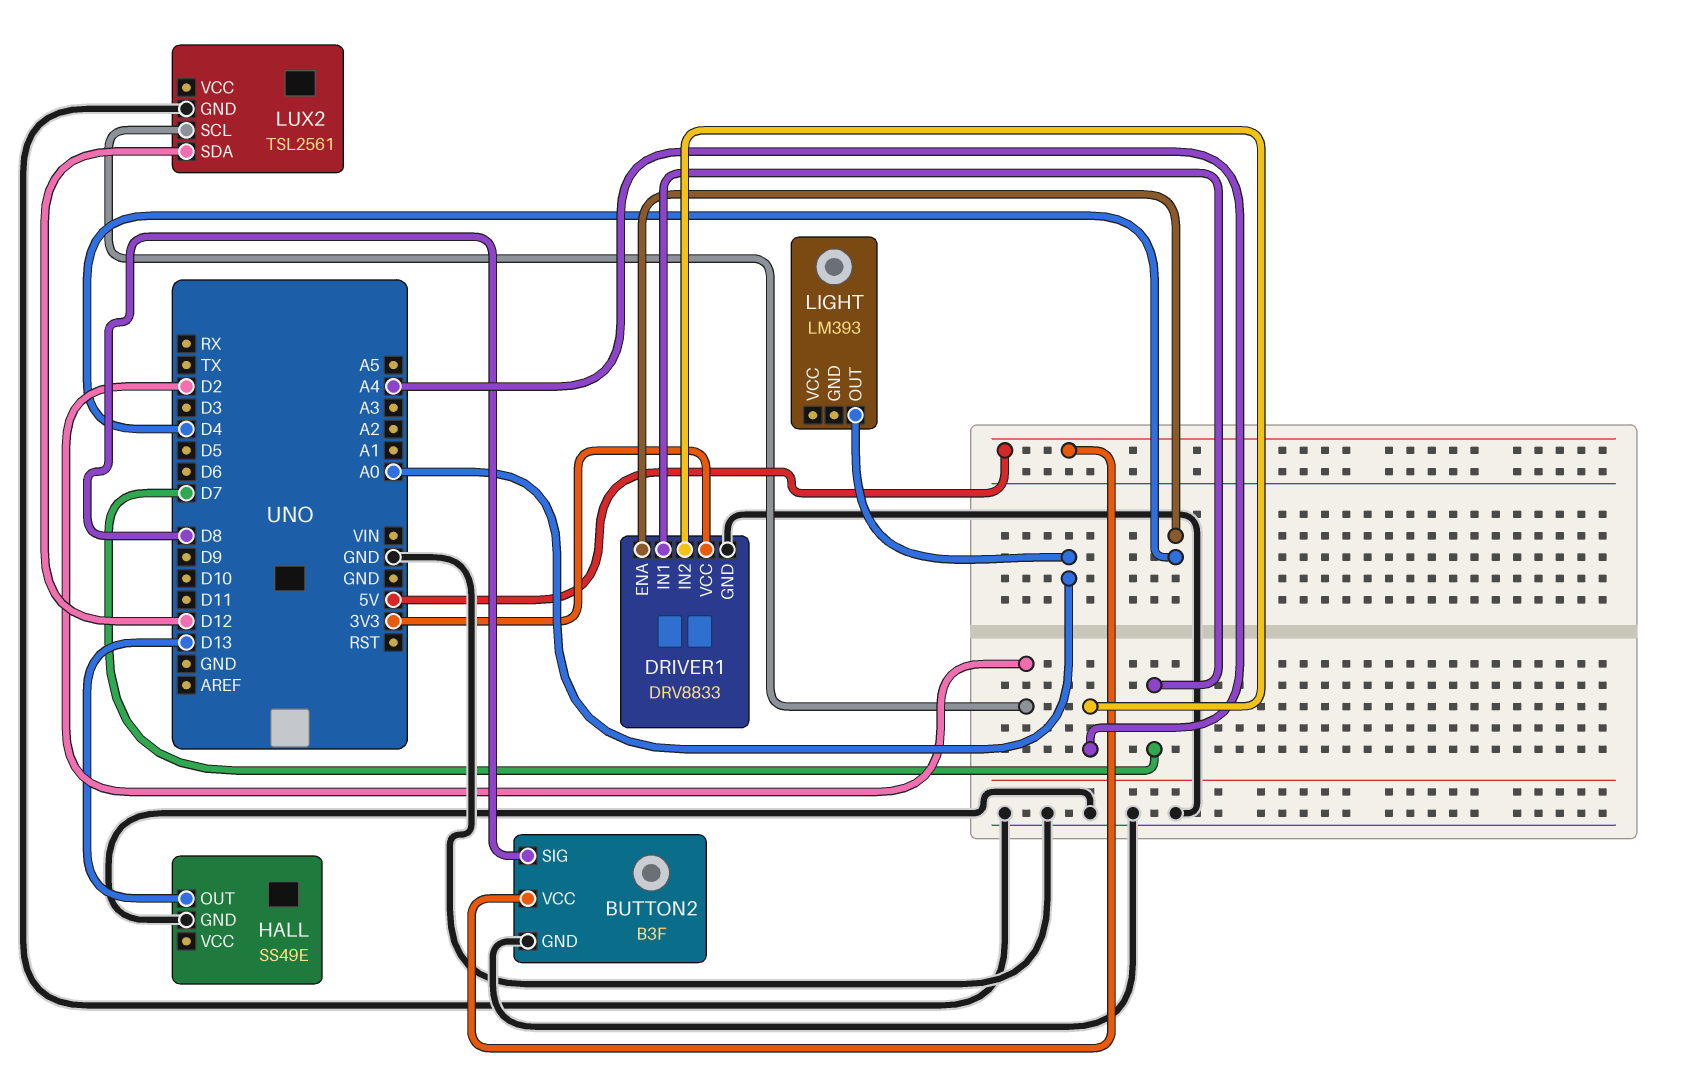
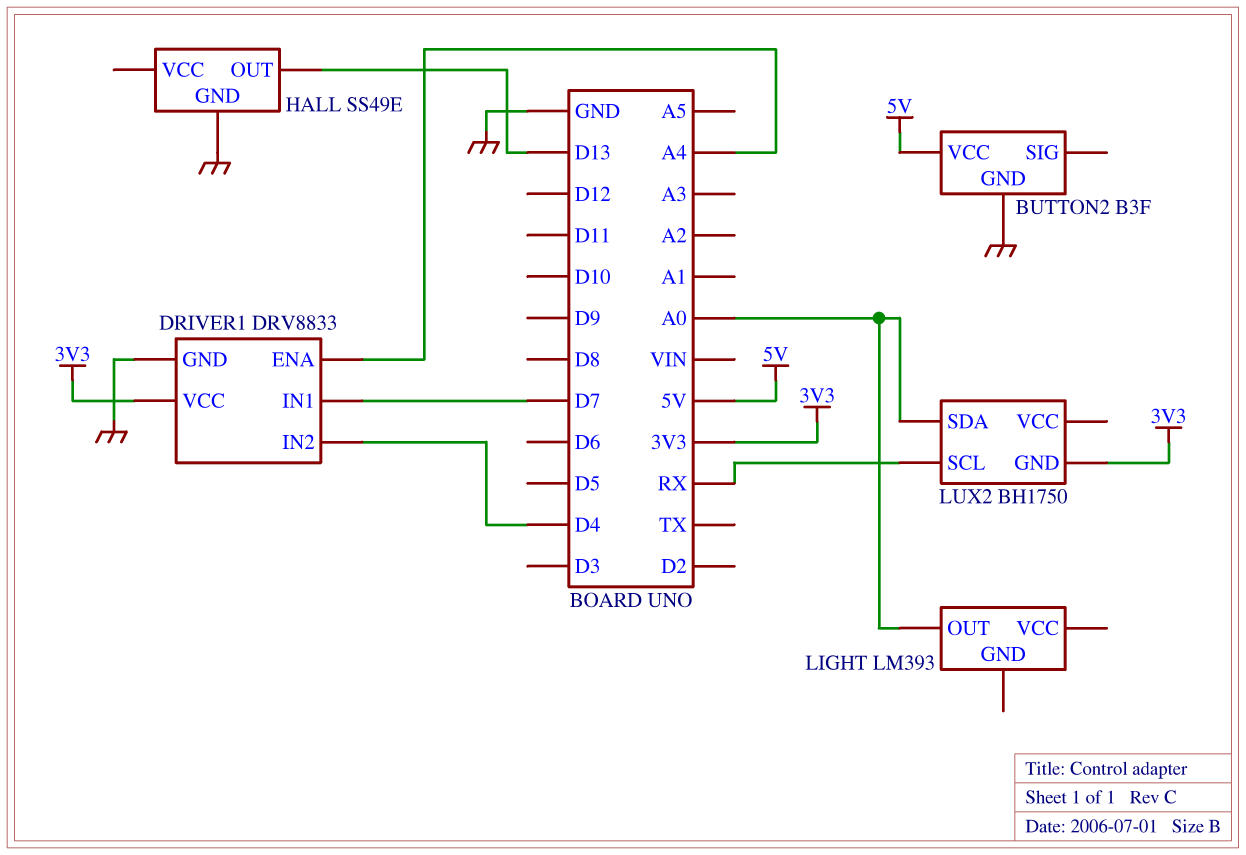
BUTTON2 pin SIG: D8 -> none
DRIVER1 pin ENA: D4 -> A4
DRIVER1 pin IN2: A4 -> D4
LUX2: TSL2561 -> BH1750
LUX2 pin GND: GND -> 3V3
LUX2 pin SCL: D2 -> RX
LUX2 pin SDA: D12 -> A0

